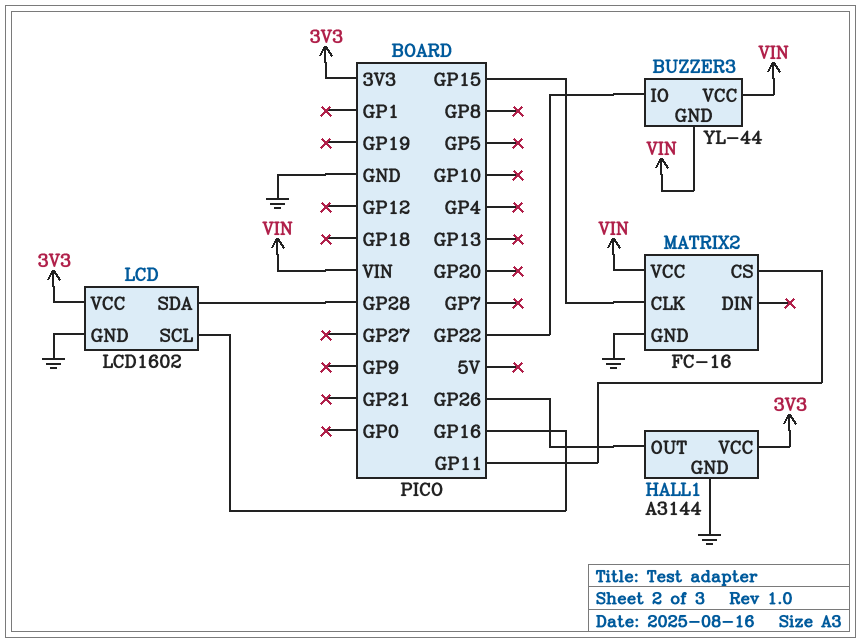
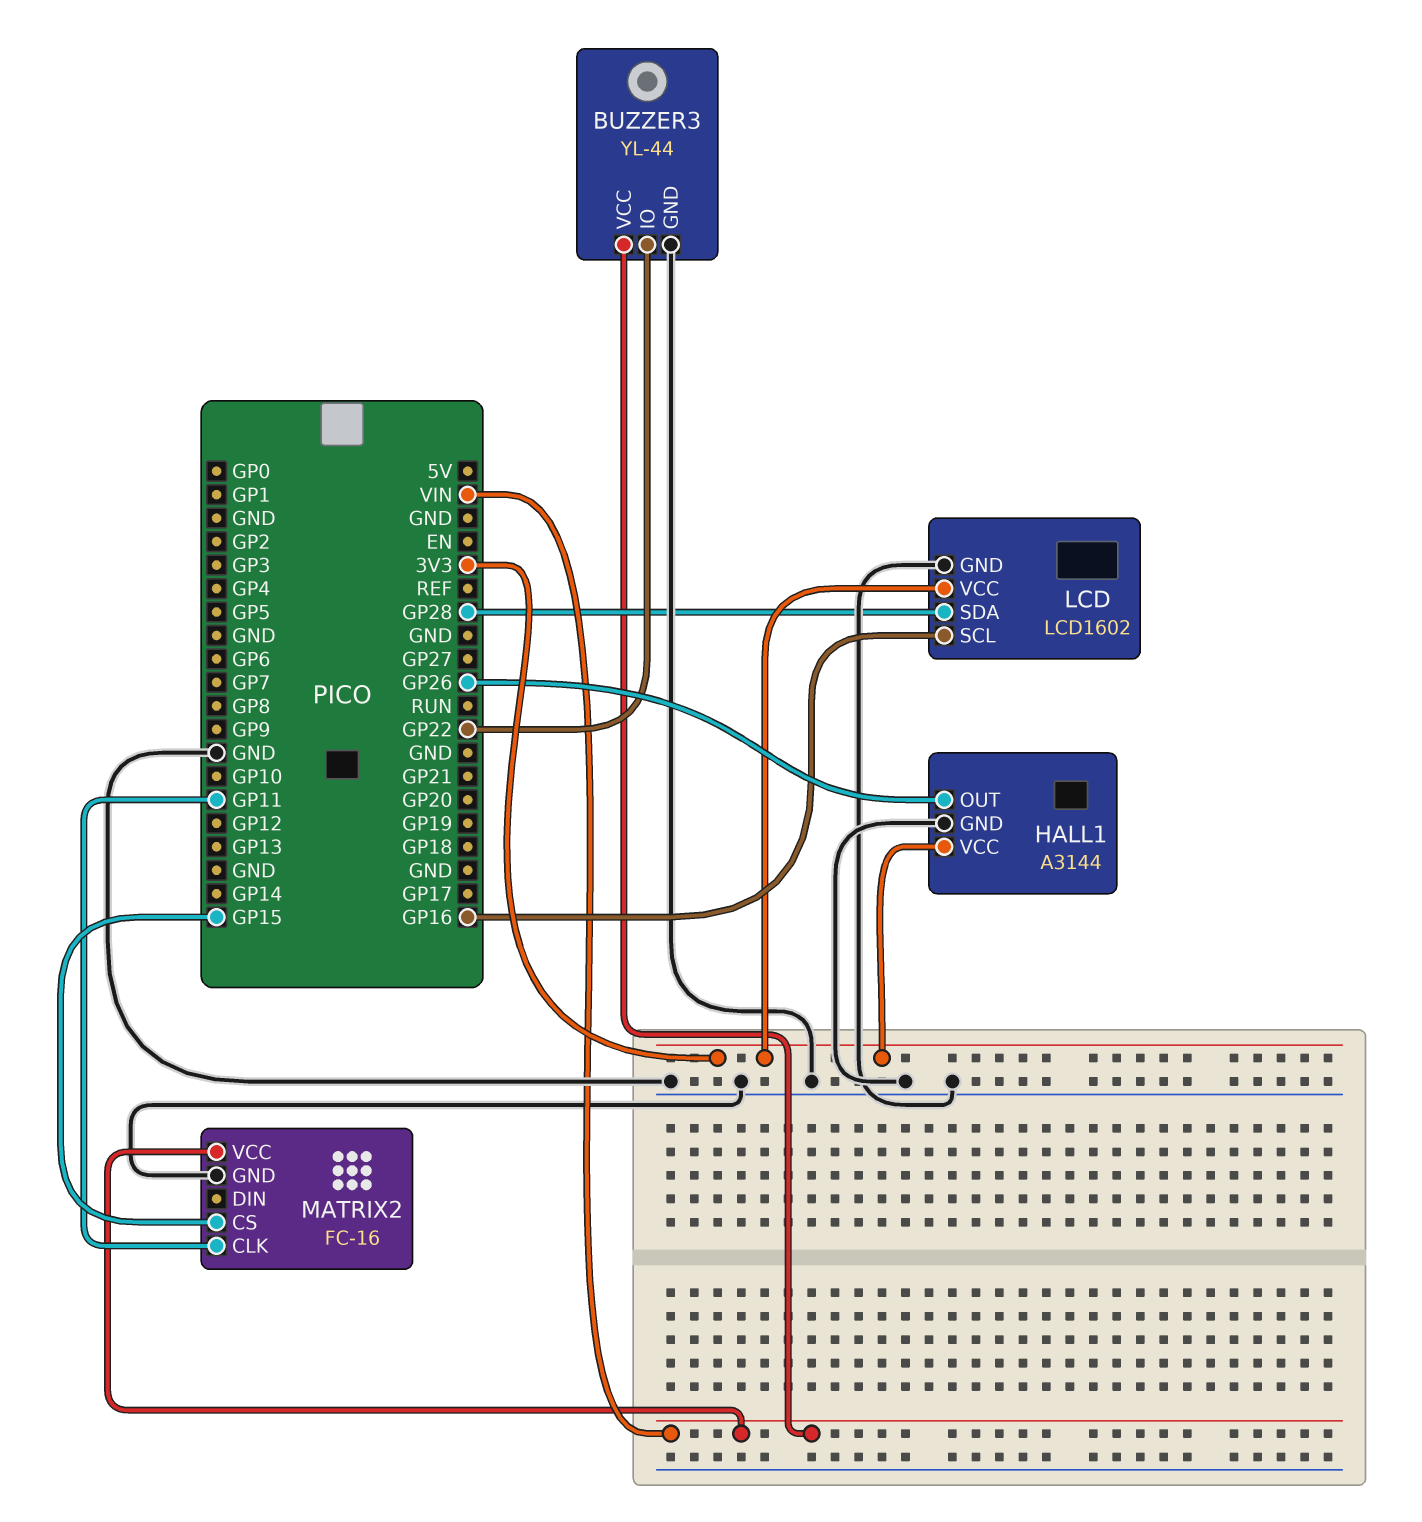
BUZZER3 pin GND: VIN -> GND
MATRIX2 pin CLK: GP15 -> GP11
MATRIX2 pin CS: GP11 -> GP15

